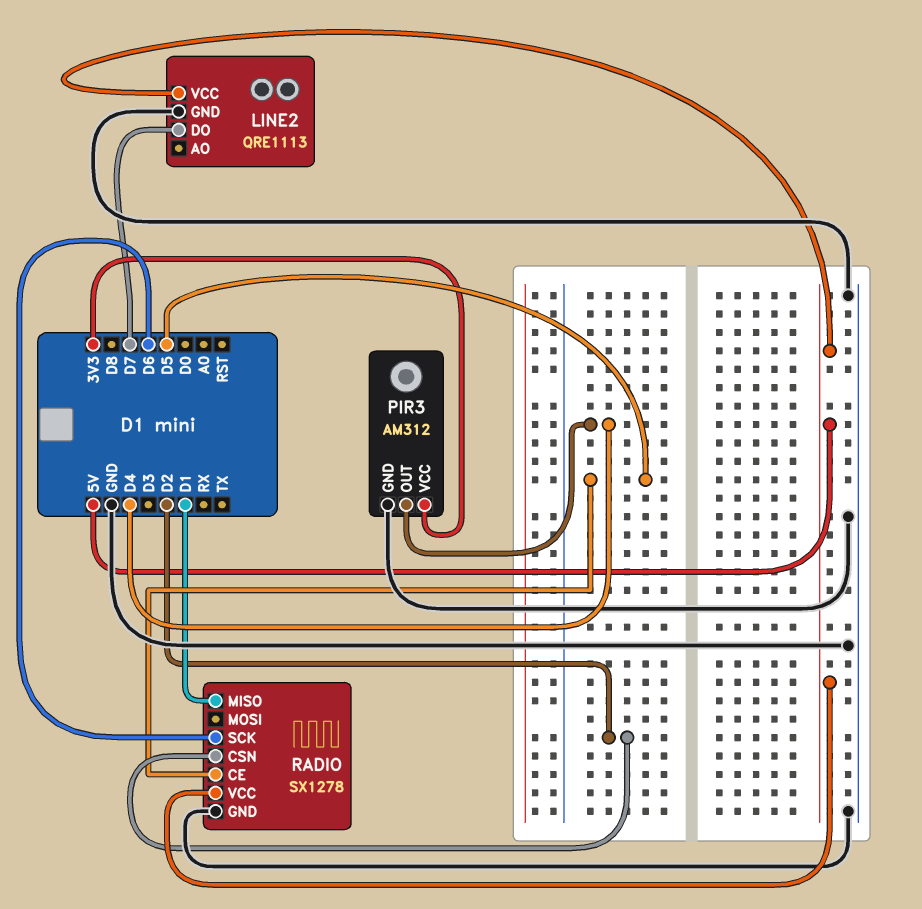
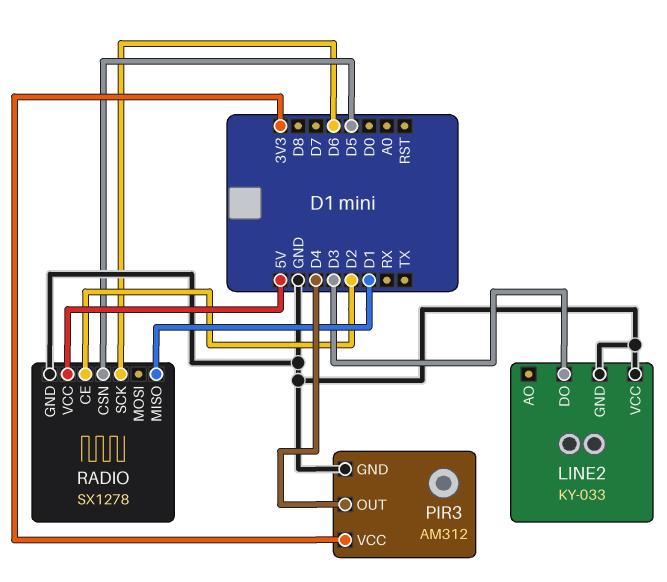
LINE2: QRE1113 -> KY-033
LINE2 pin DO: D7 -> D3
LINE2 pin VCC: 5V -> GND
RADIO pin CE: D5 -> D2
RADIO pin CSN: D2 -> D5

